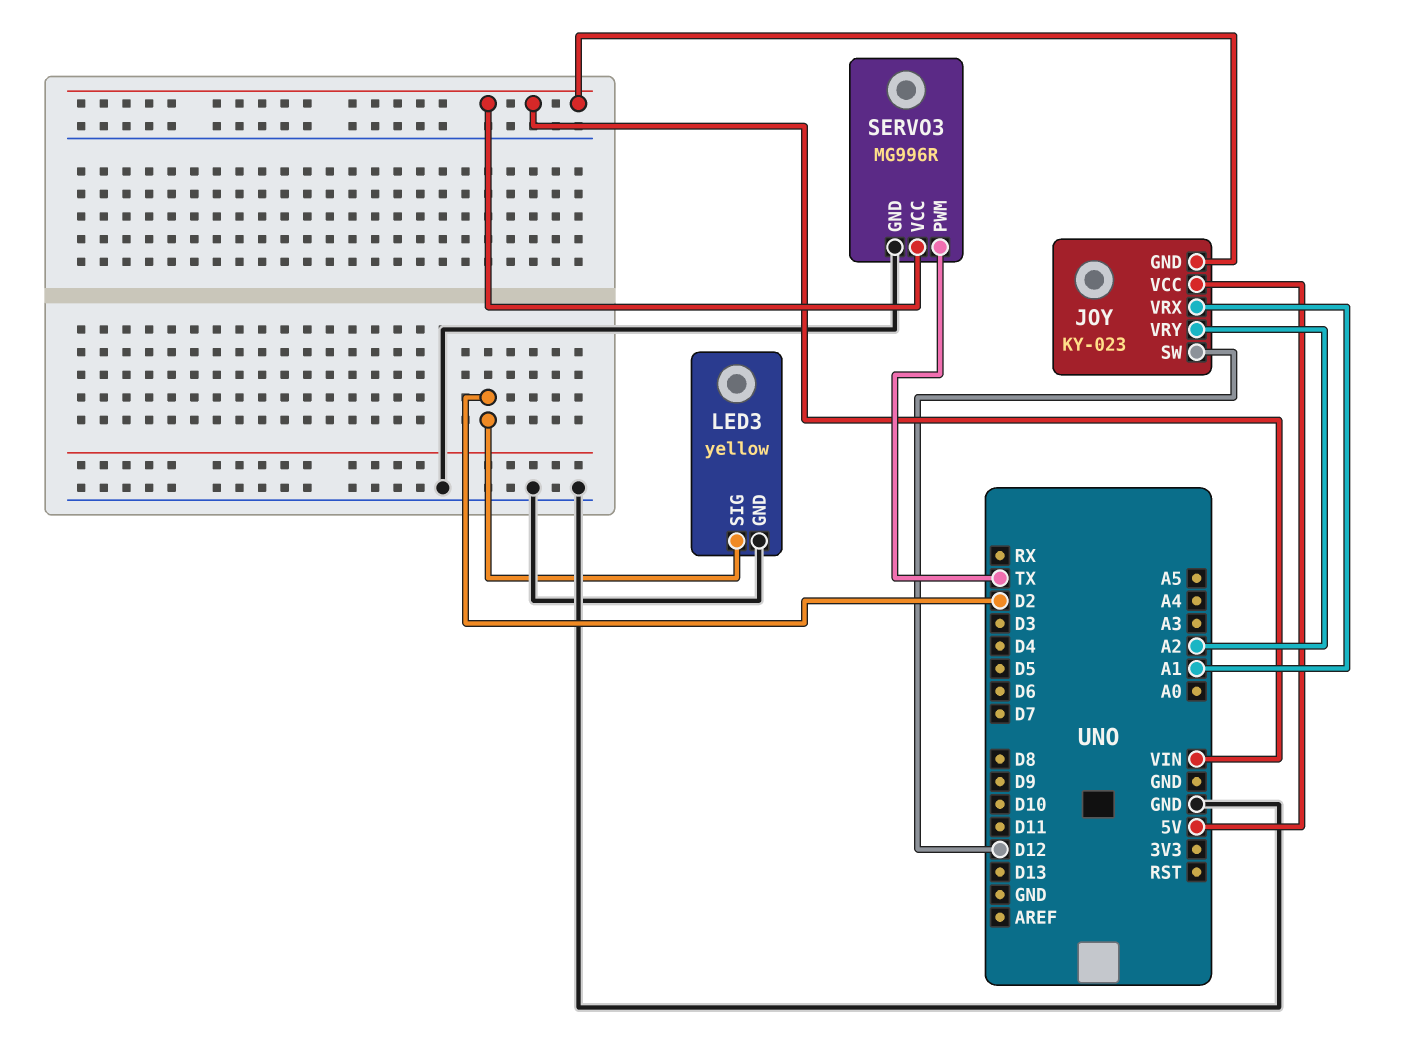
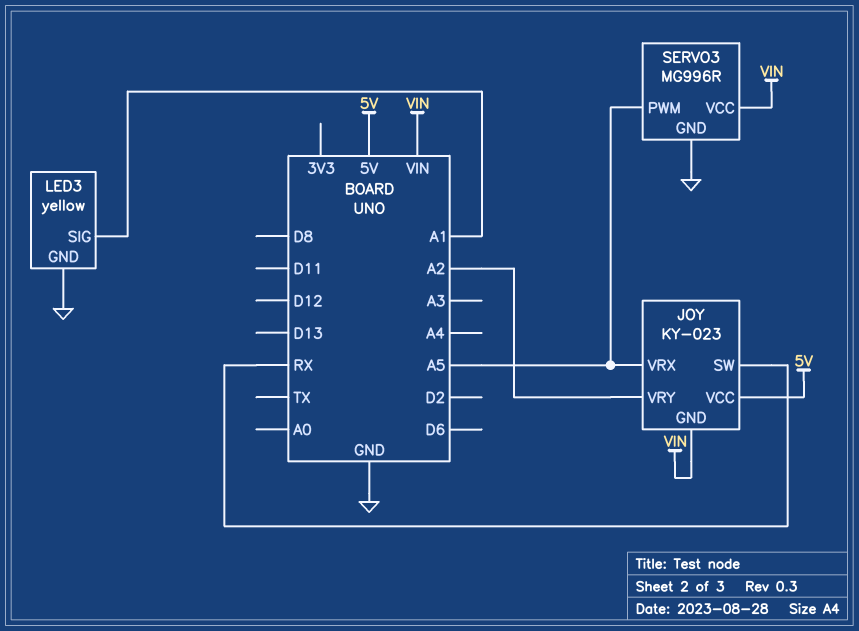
JOY pin SW: D12 -> RX
JOY pin VRX: A1 -> A5
LED3 pin SIG: D2 -> A1
SERVO3 pin PWM: TX -> A5

